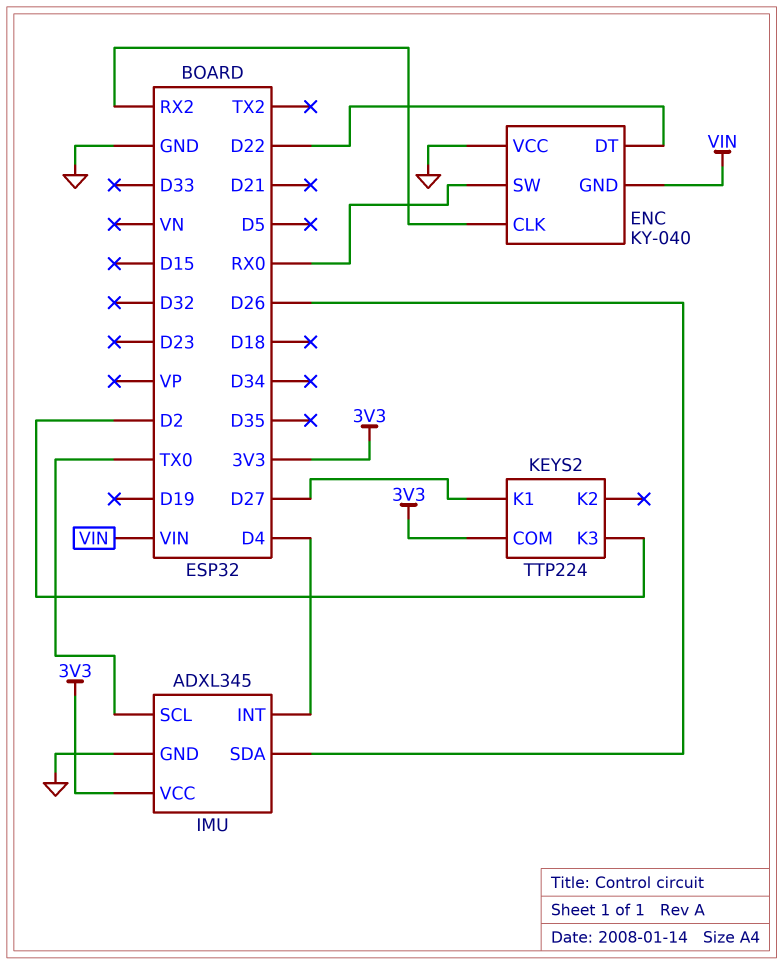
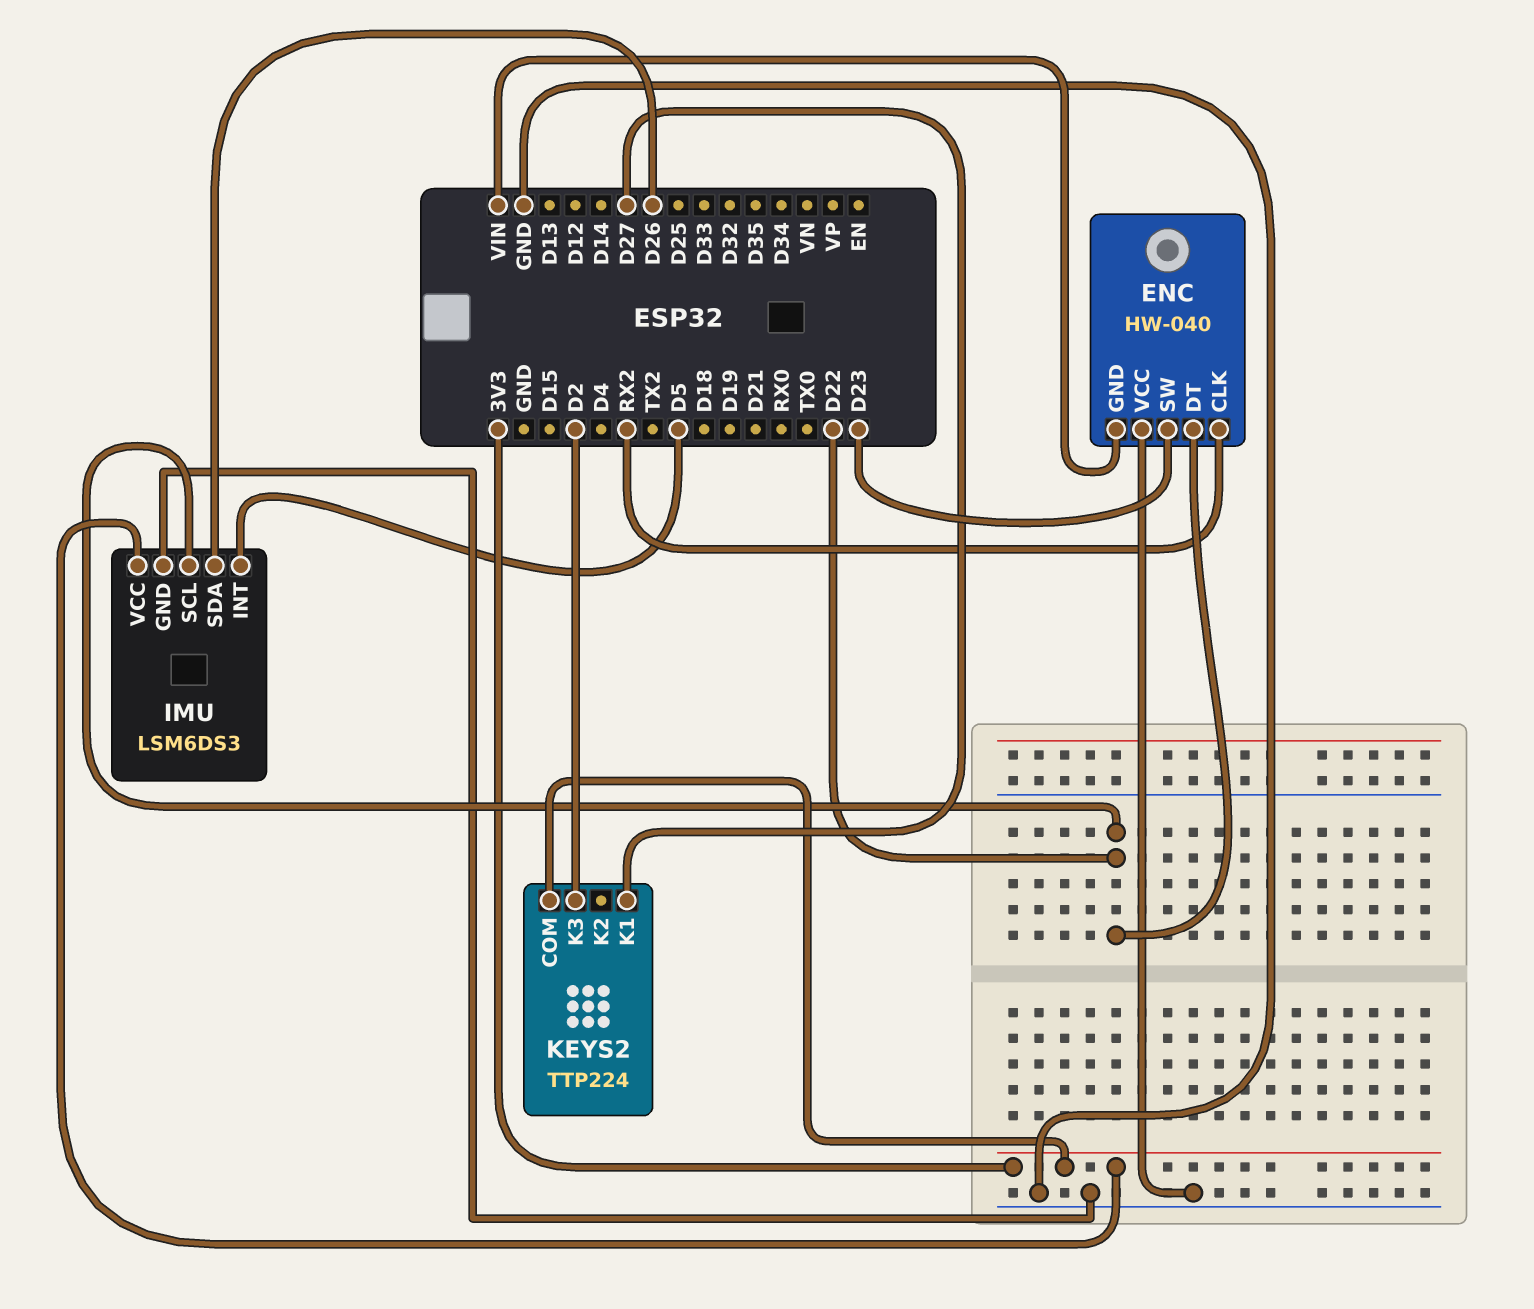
ENC: KY-040 -> HW-040
ENC pin SW: RX0 -> D23
IMU: ADXL345 -> LSM6DS3
IMU pin INT: D4 -> D5
IMU pin SCL: TX0 -> D22

